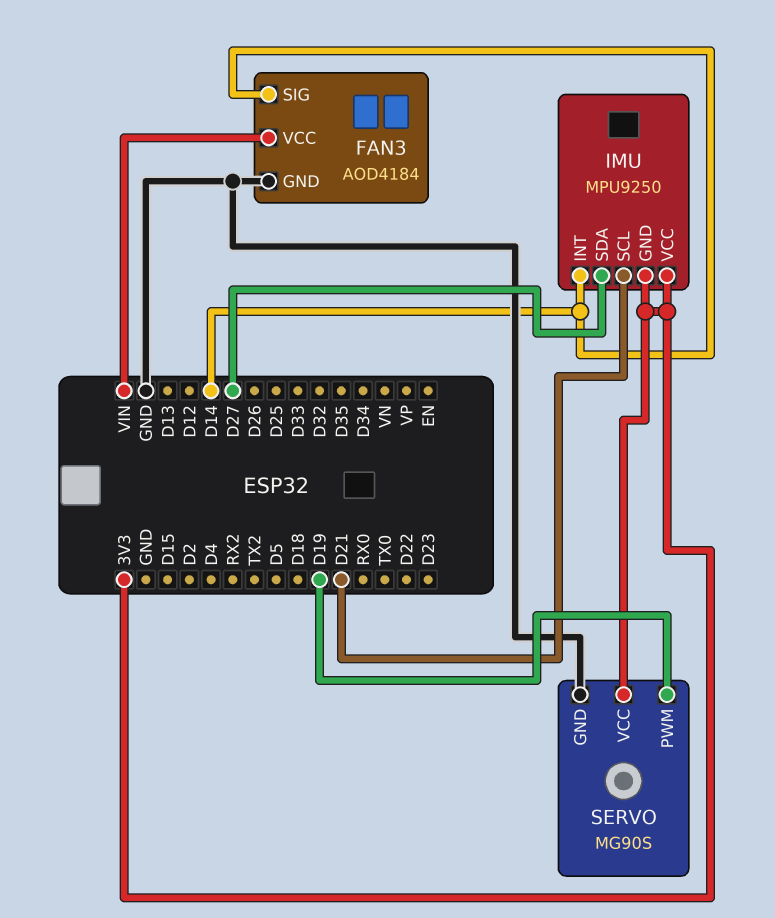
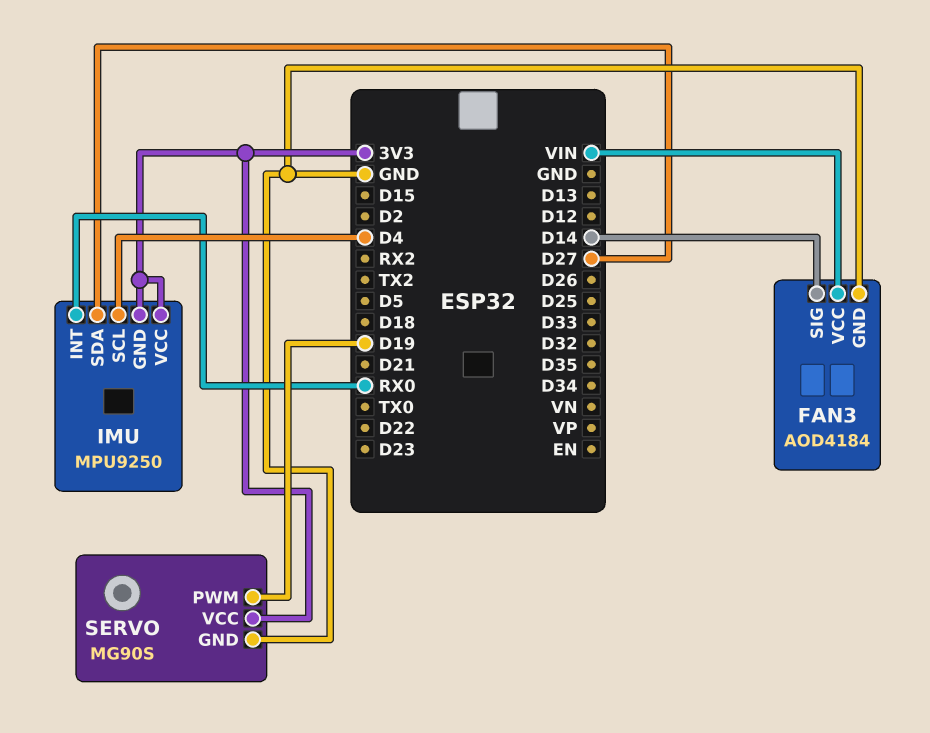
IMU pin INT: D14 -> RX0
IMU pin SCL: D21 -> D4

